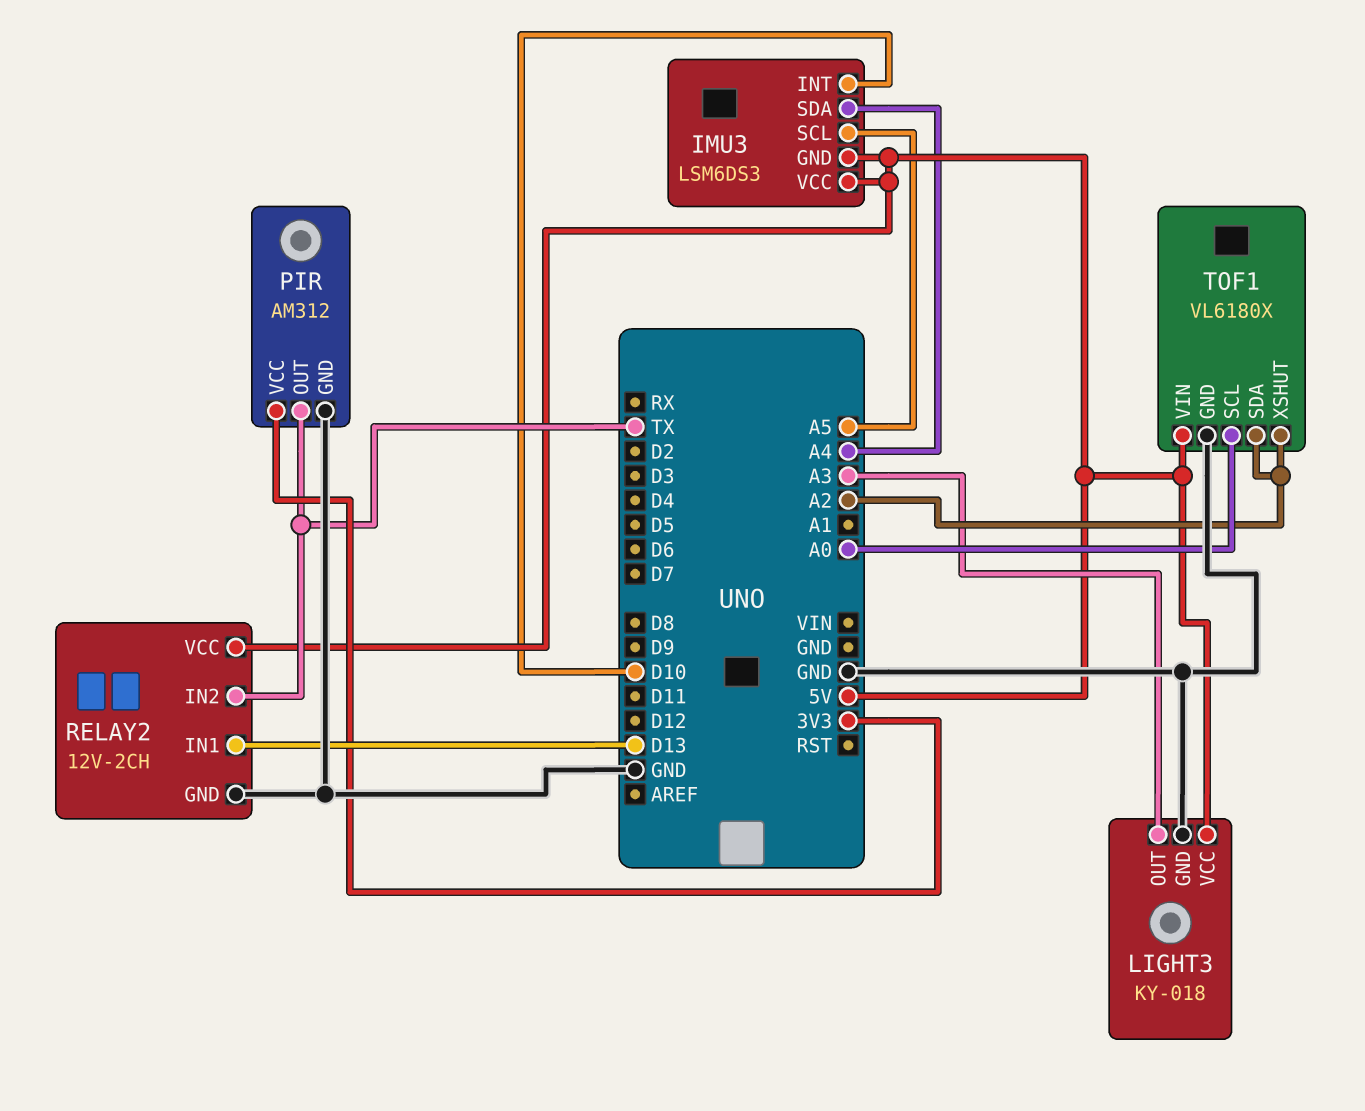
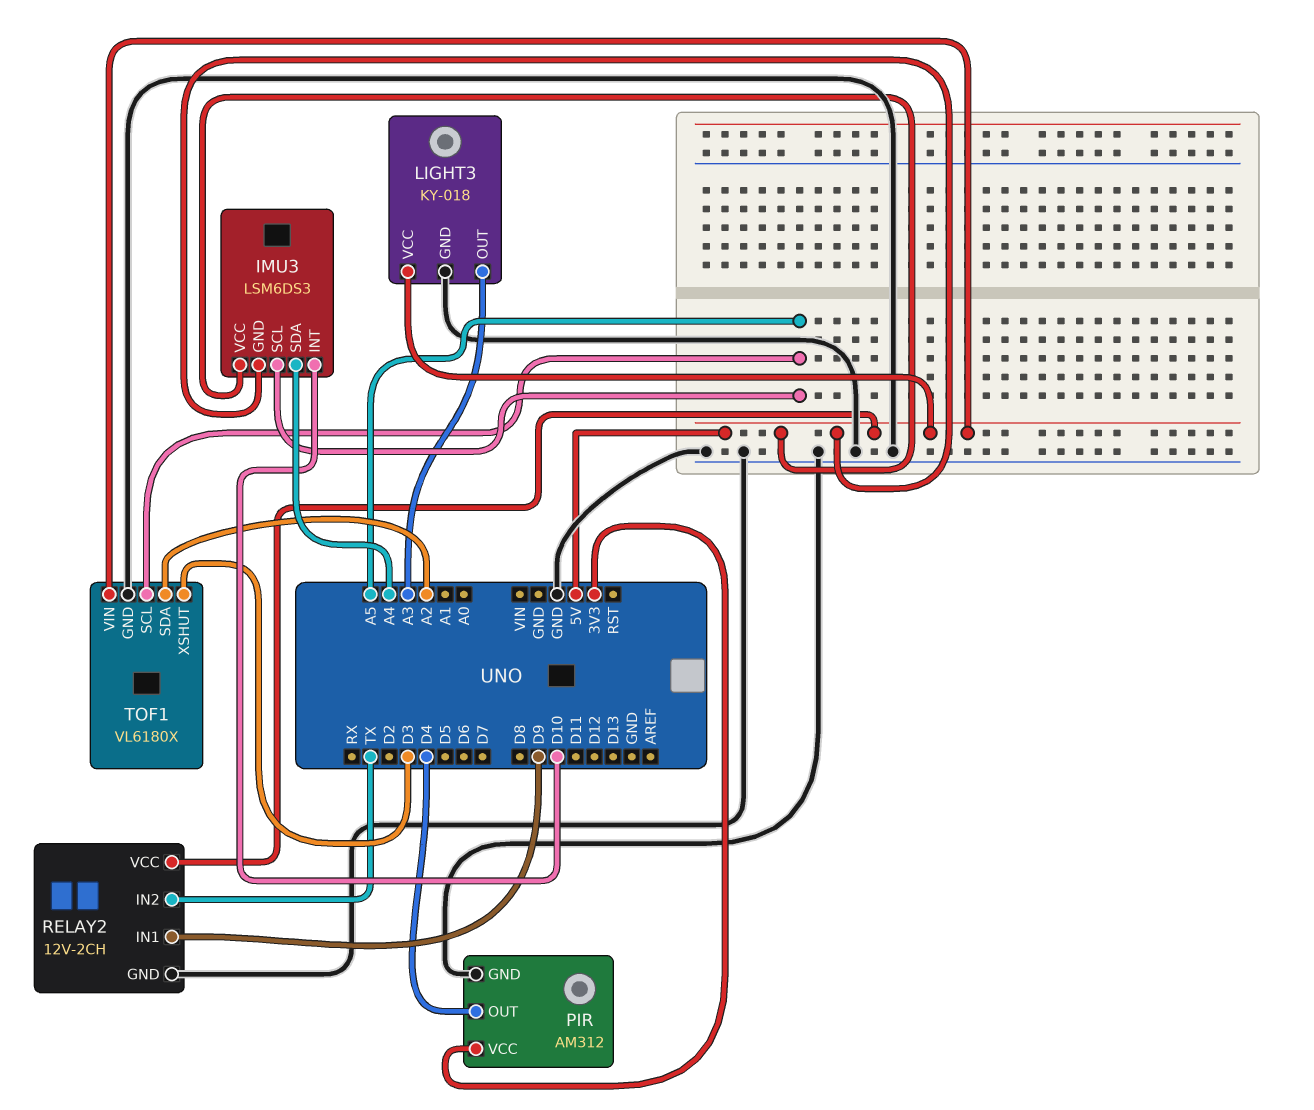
PIR pin OUT: TX -> D4
RELAY2 pin IN1: D13 -> D9
TOF1 pin SCL: A0 -> A5
TOF1 pin XSHUT: A2 -> D3

